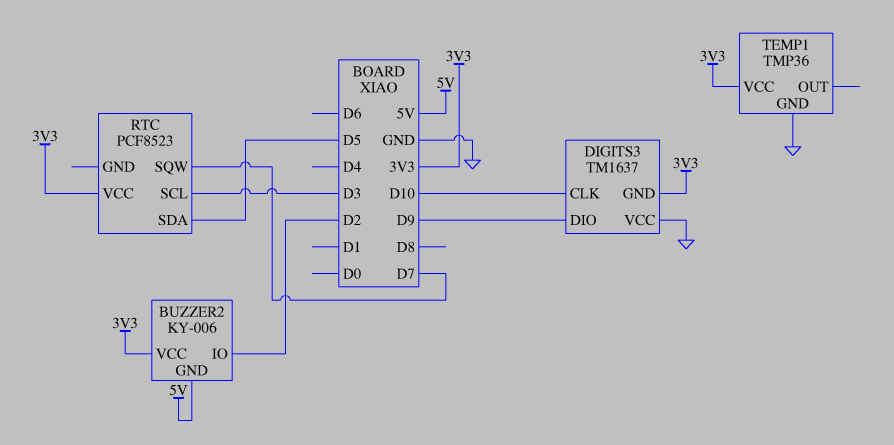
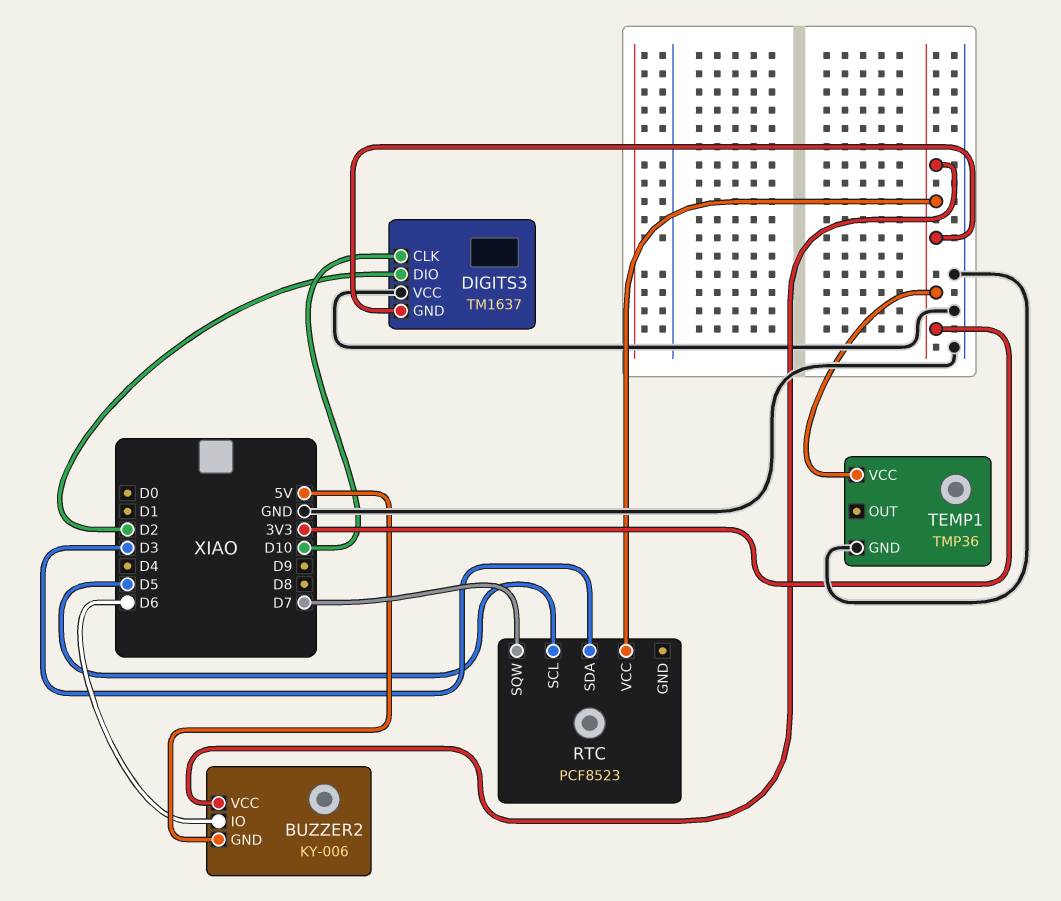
BUZZER2 pin IO: D2 -> D6
DIGITS3 pin DIO: D9 -> D2
RTC pin SCL: D3 -> D5
RTC pin SDA: D5 -> D3

